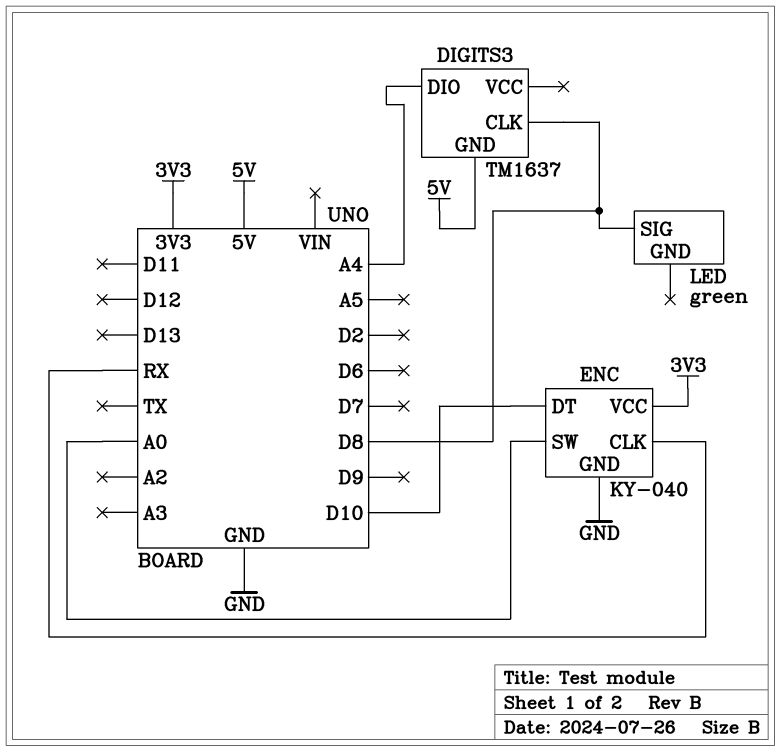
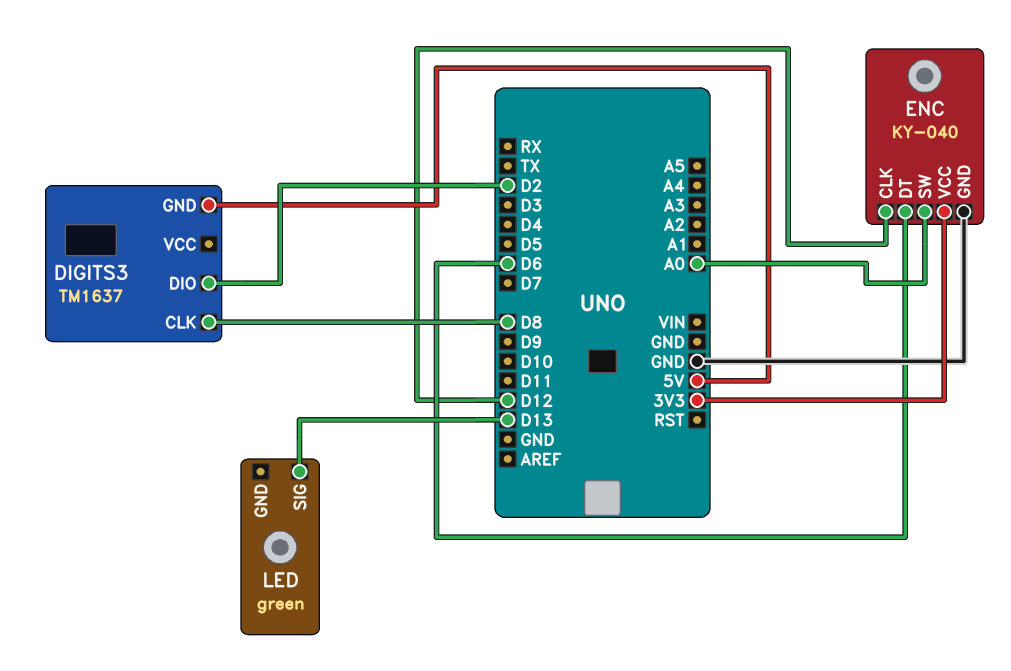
DIGITS3 pin DIO: A4 -> D2
ENC pin CLK: RX -> D12
ENC pin DT: D10 -> D6
LED pin SIG: D8 -> D13

